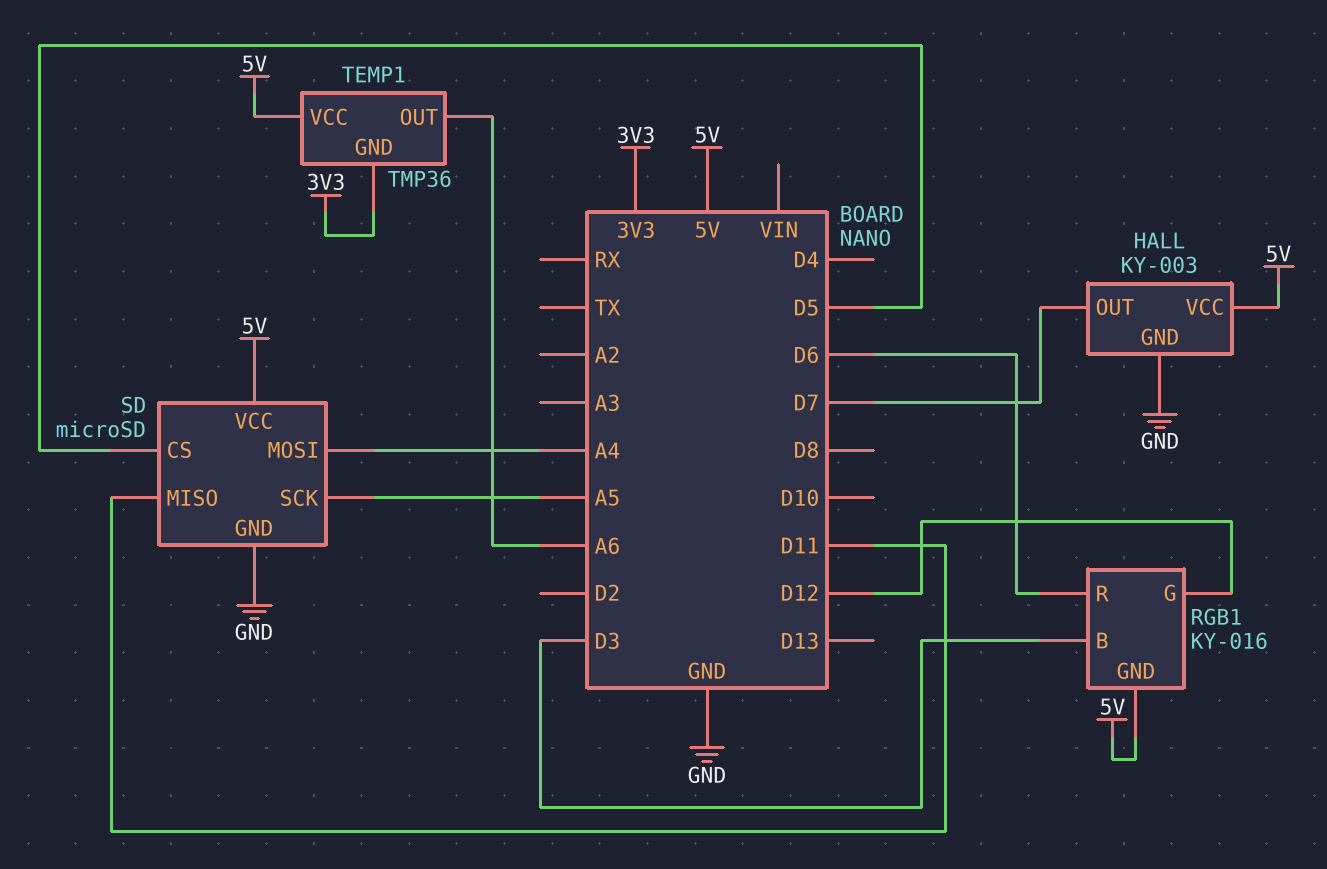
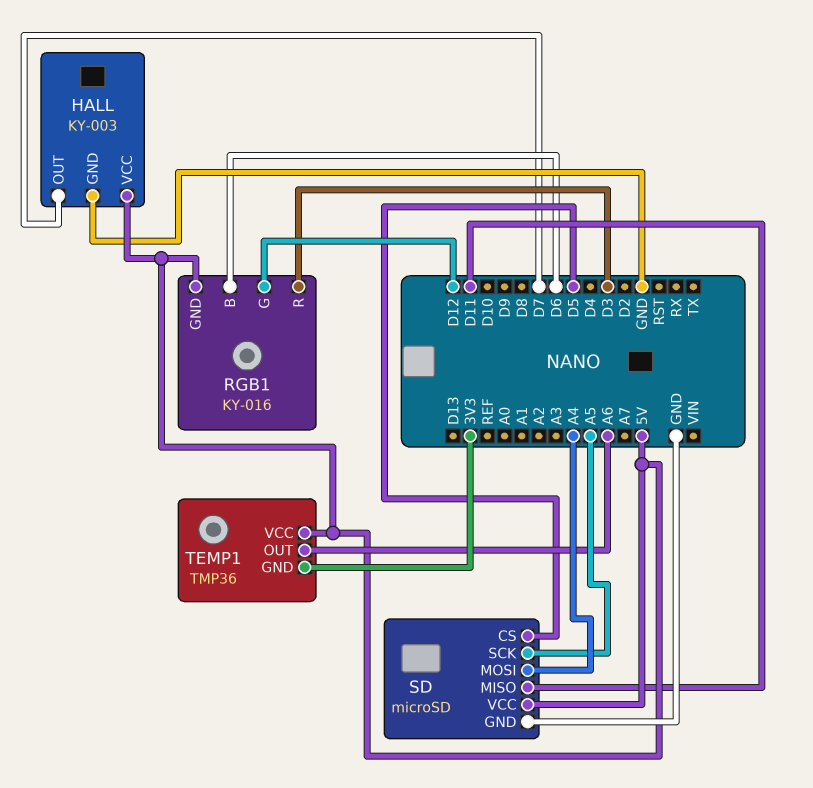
RGB1 pin B: D3 -> D6
RGB1 pin R: D6 -> D3

